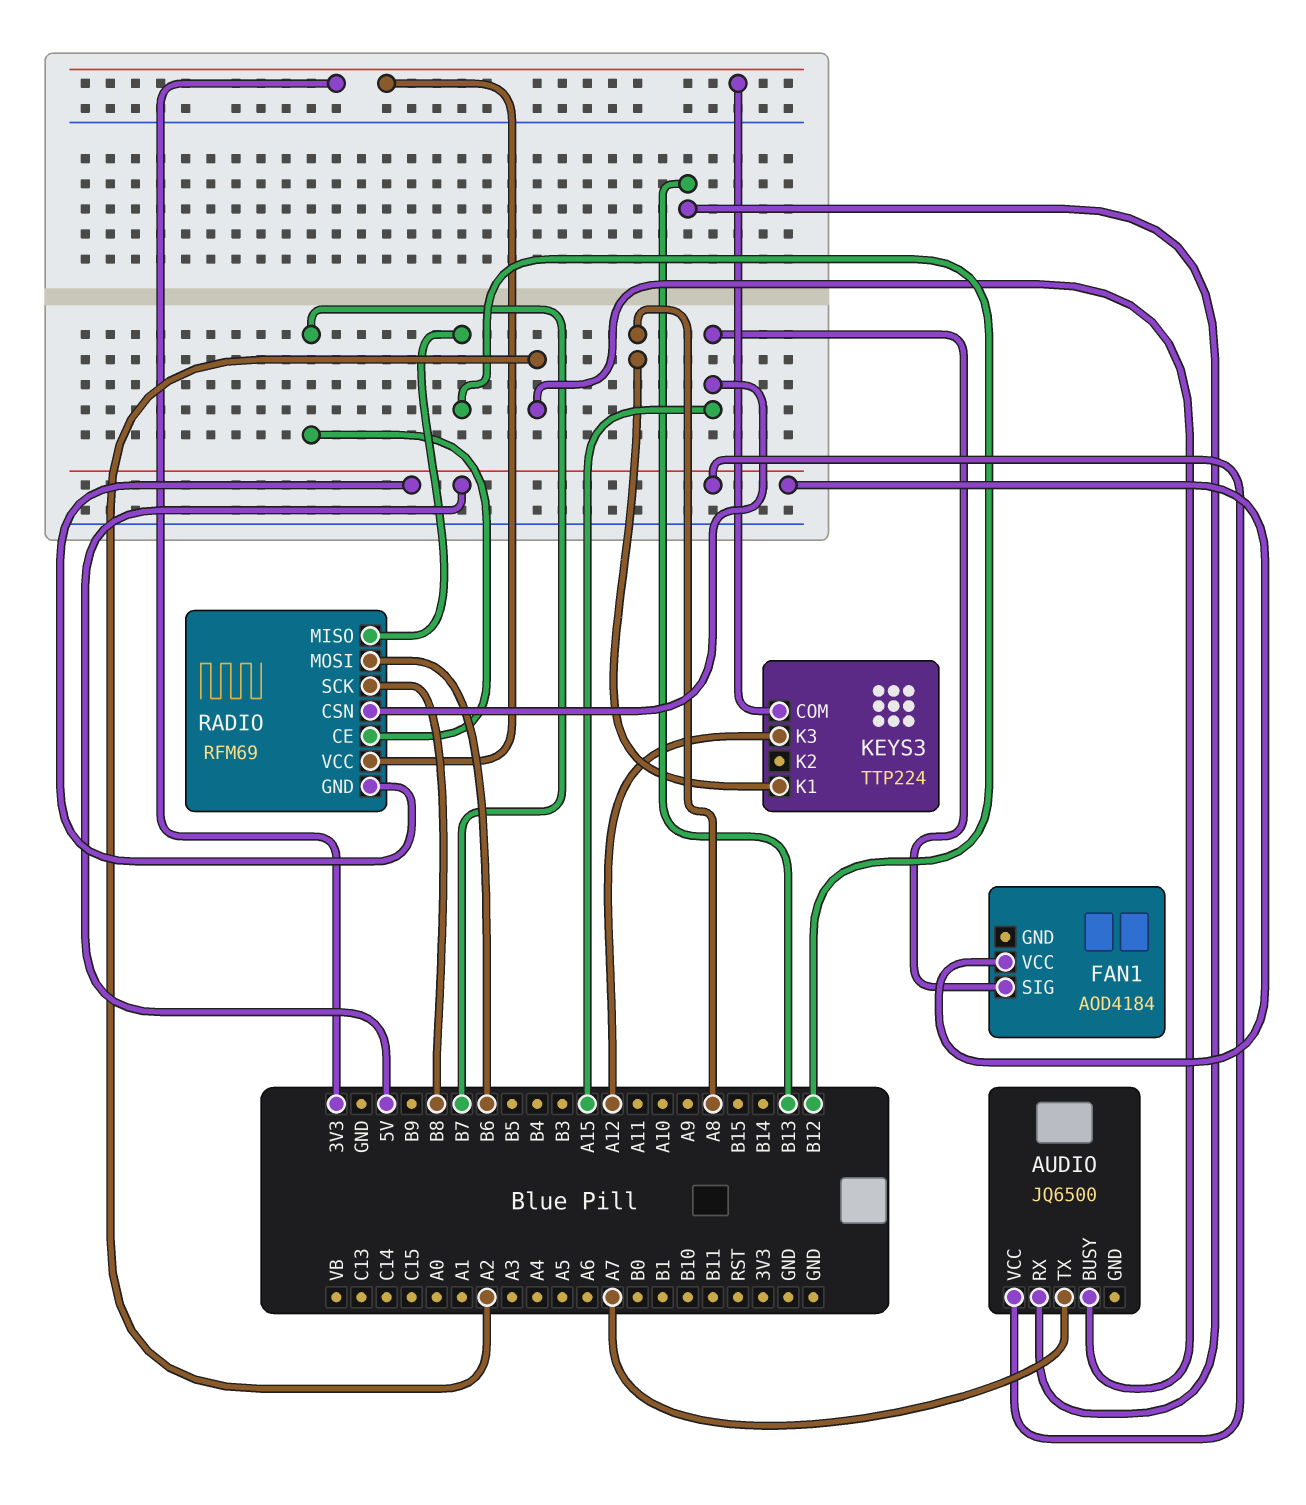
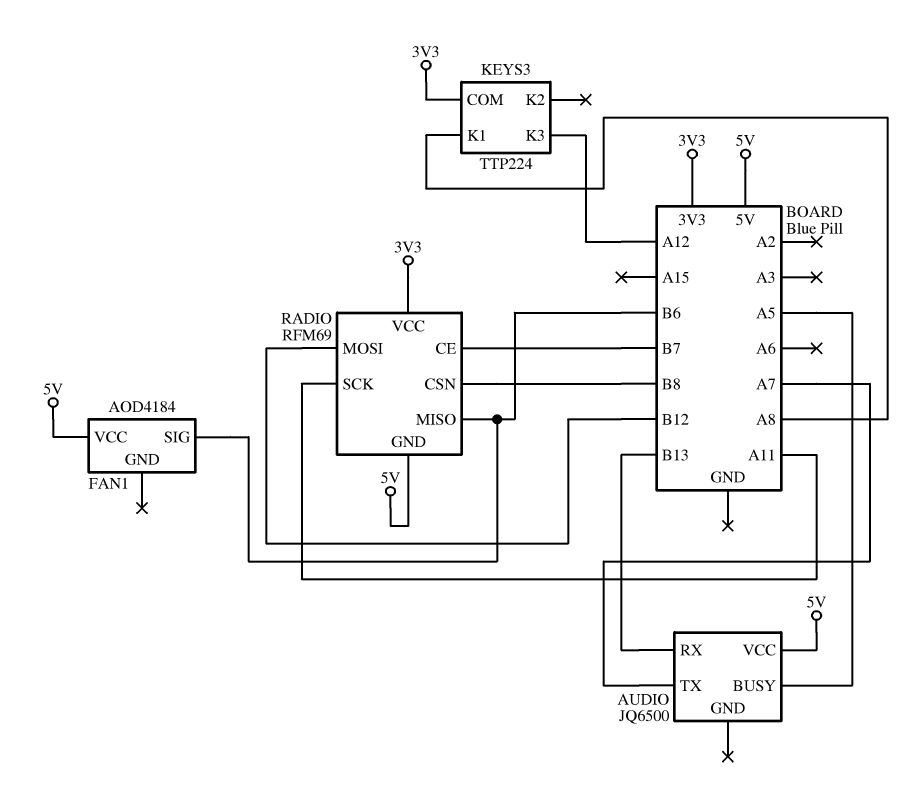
AUDIO pin BUSY: A2 -> A5
FAN1 pin SIG: A15 -> B6
RADIO pin CSN: A15 -> B8
RADIO pin MISO: B12 -> B6
RADIO pin MOSI: B6 -> B12
RADIO pin SCK: B8 -> A11

